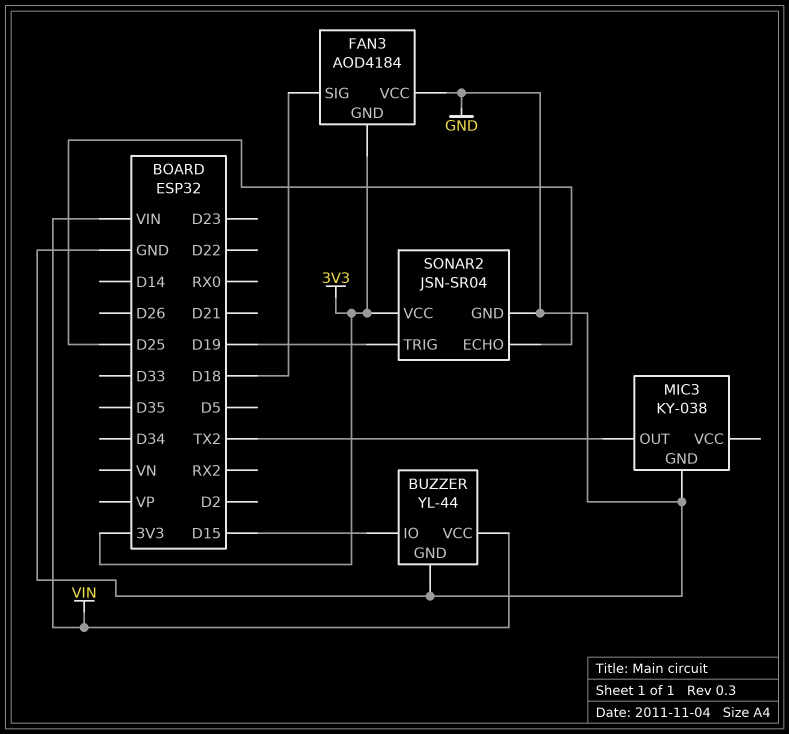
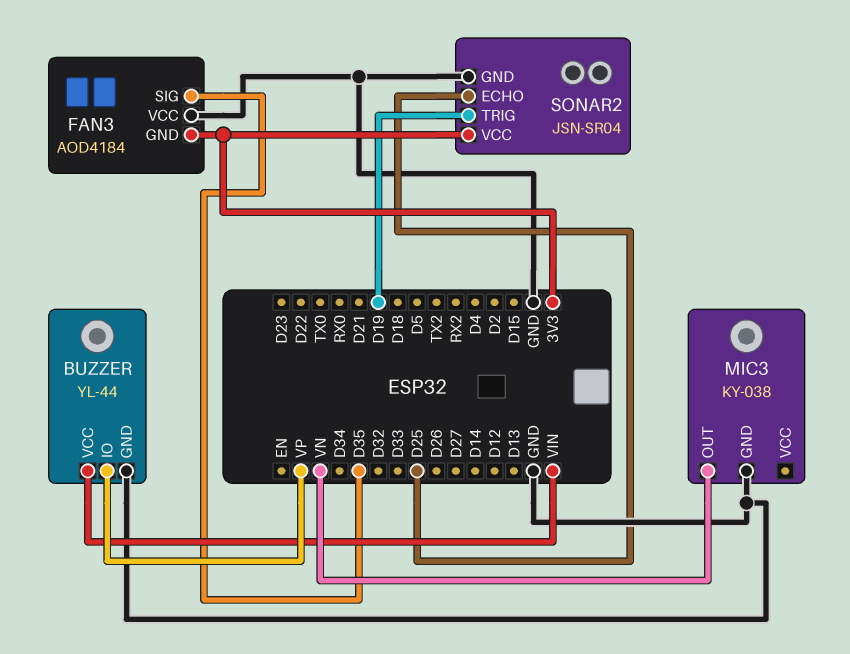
BUZZER pin IO: D15 -> VP
FAN3 pin SIG: D18 -> D35
MIC3 pin OUT: TX2 -> VN

